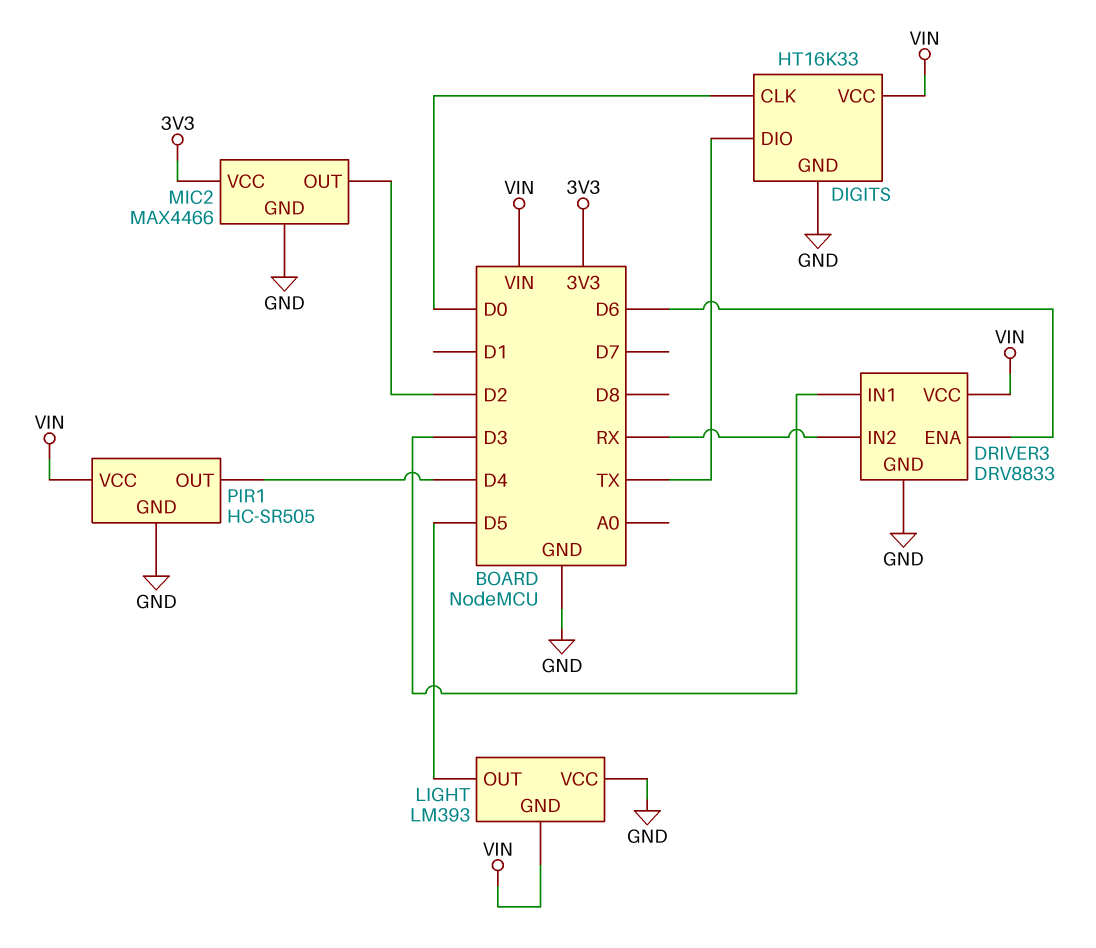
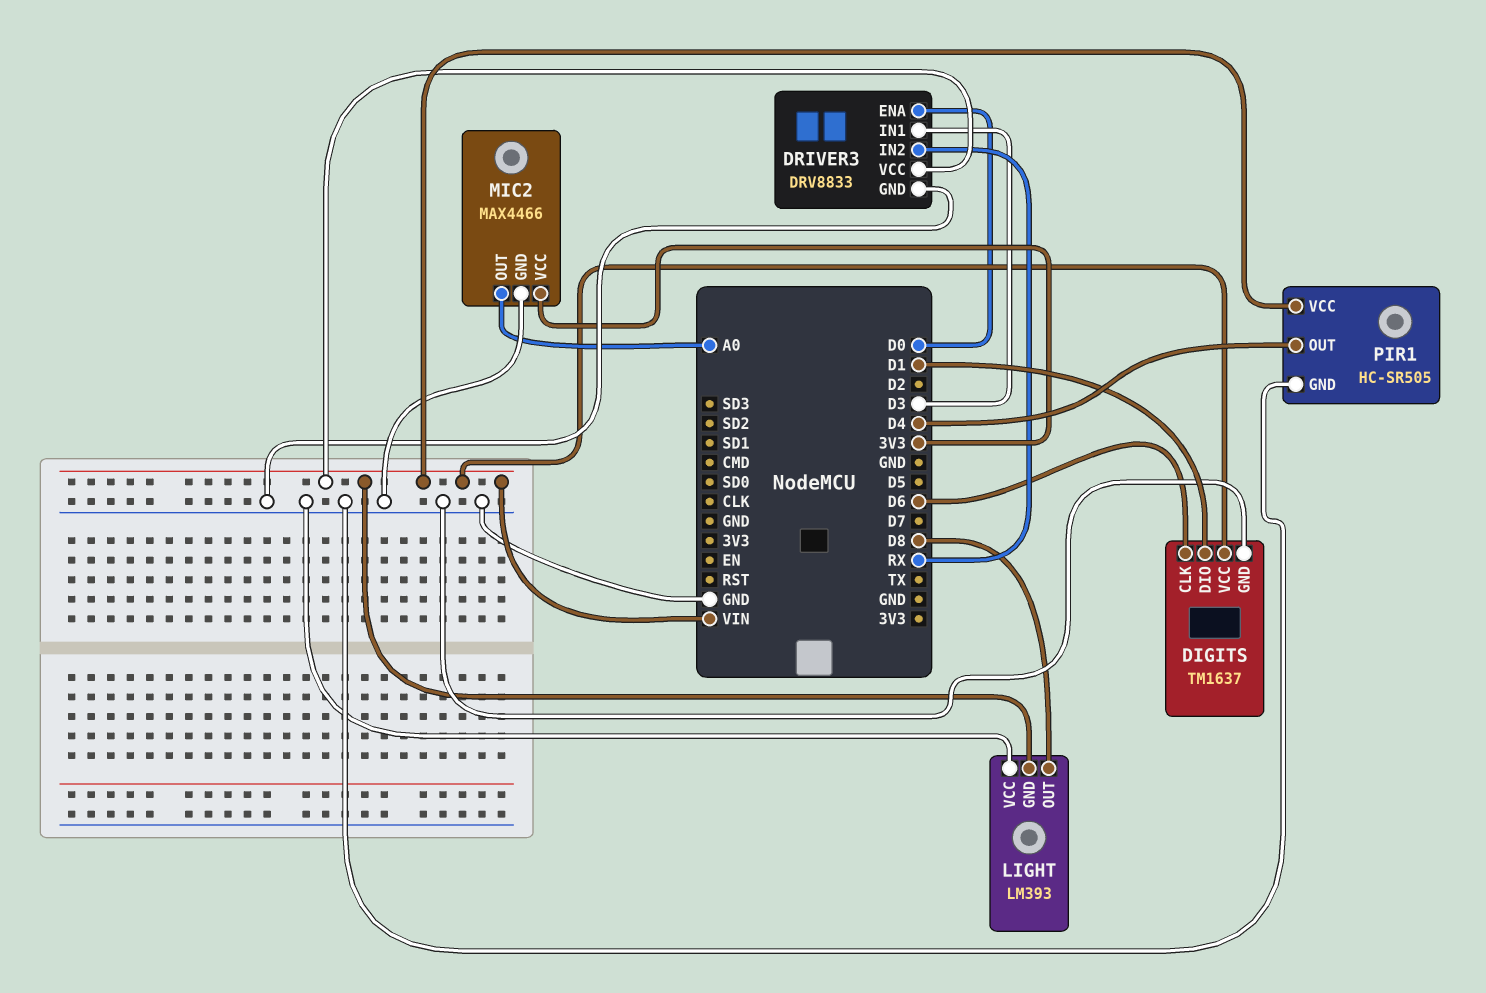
DIGITS: HT16K33 -> TM1637
DIGITS pin CLK: D0 -> D6
DIGITS pin DIO: TX -> D1
DRIVER3 pin ENA: D6 -> D0
LIGHT pin OUT: D5 -> D8
MIC2 pin OUT: D2 -> A0

